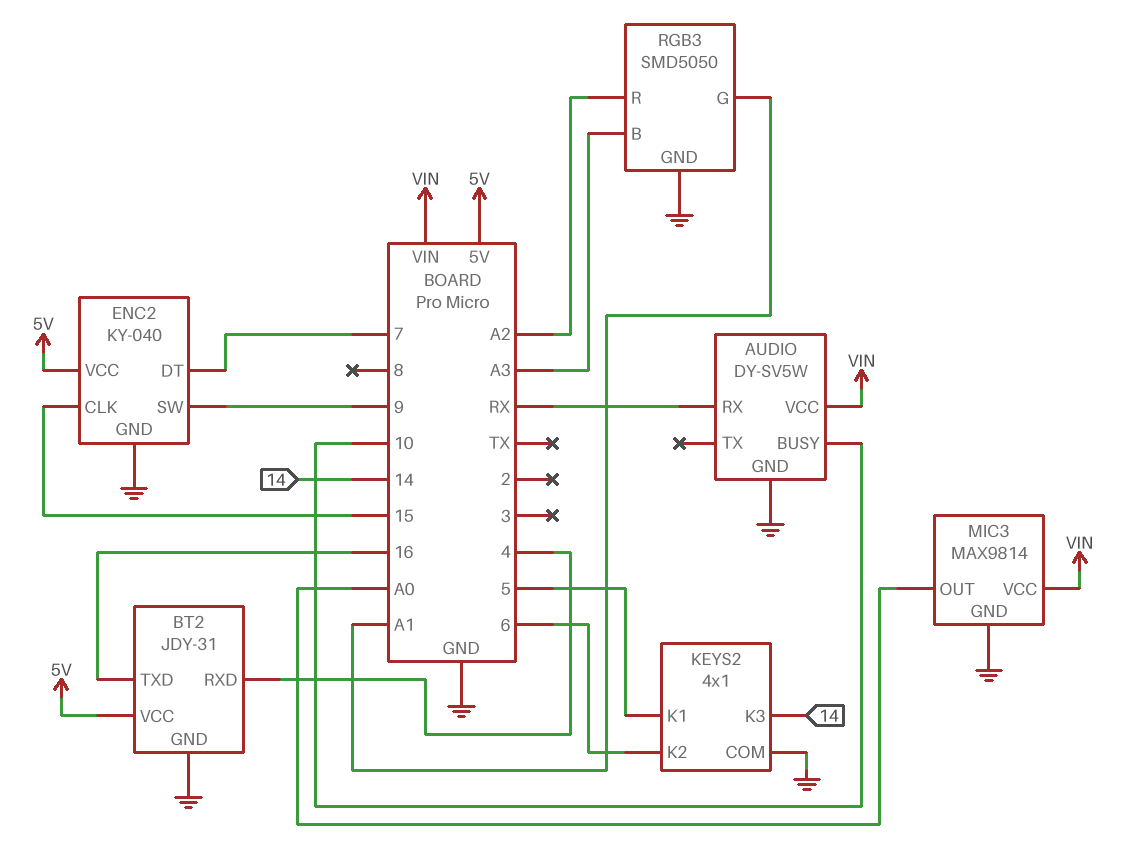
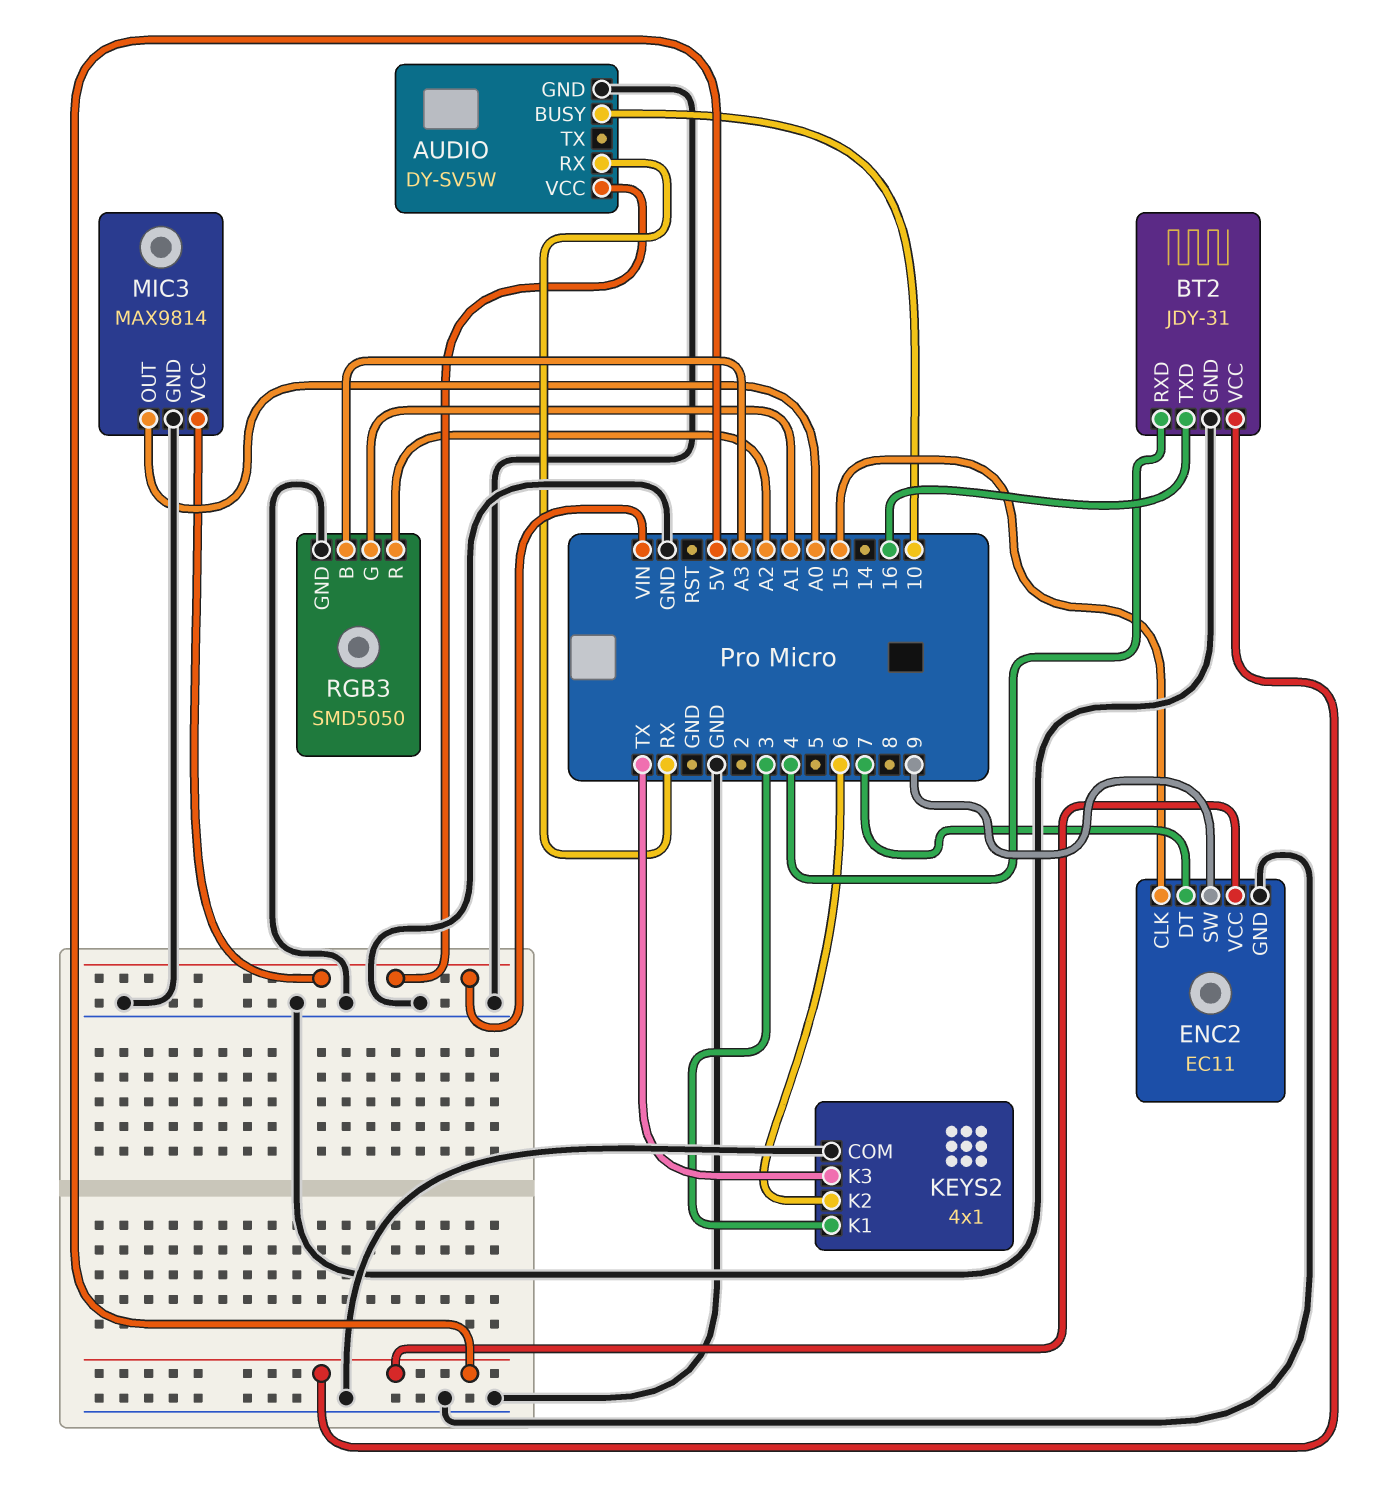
ENC2: KY-040 -> EC11
KEYS2 pin K1: 5 -> 3
KEYS2 pin K3: 14 -> TX

